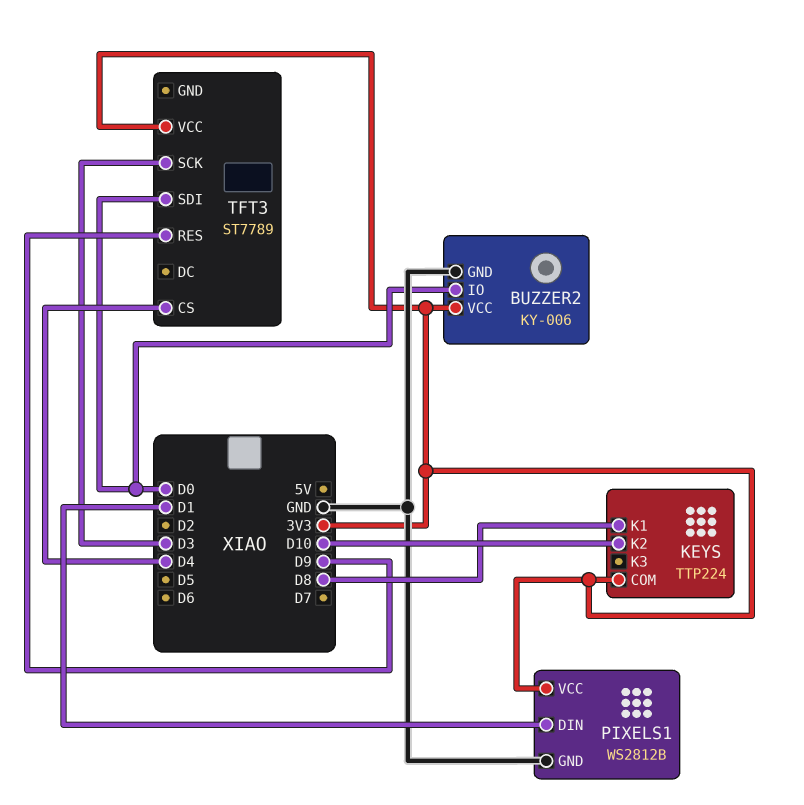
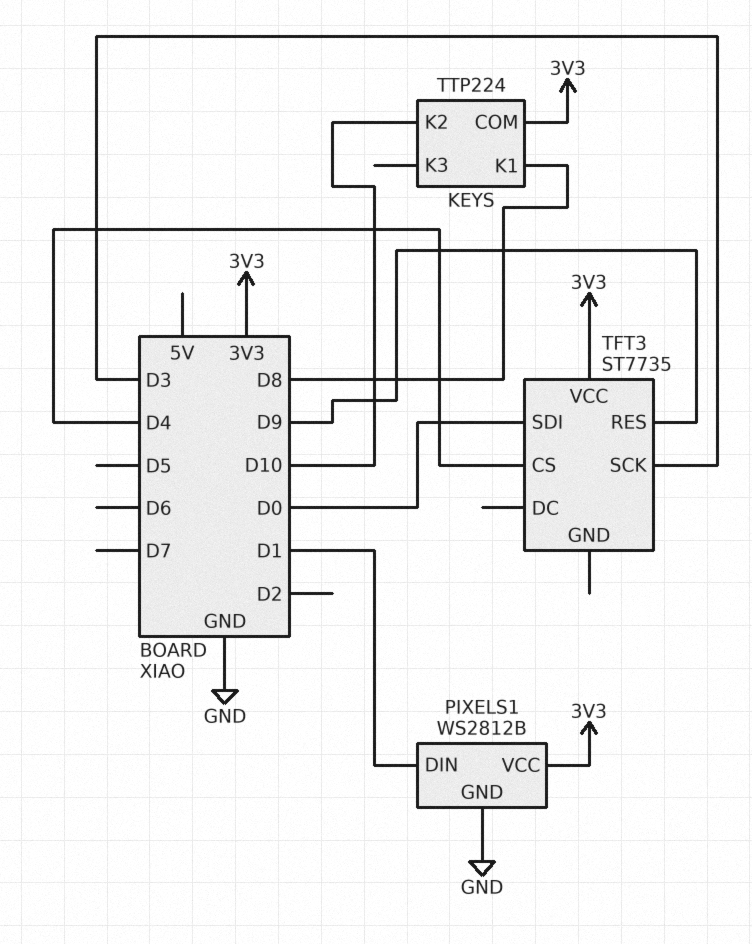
BUZZER2: KY-006 -> none
BUZZER2 pin GND: GND -> none
BUZZER2 pin IO: D0 -> none
BUZZER2 pin VCC: 3V3 -> none
TFT3: ST7789 -> ST7735

